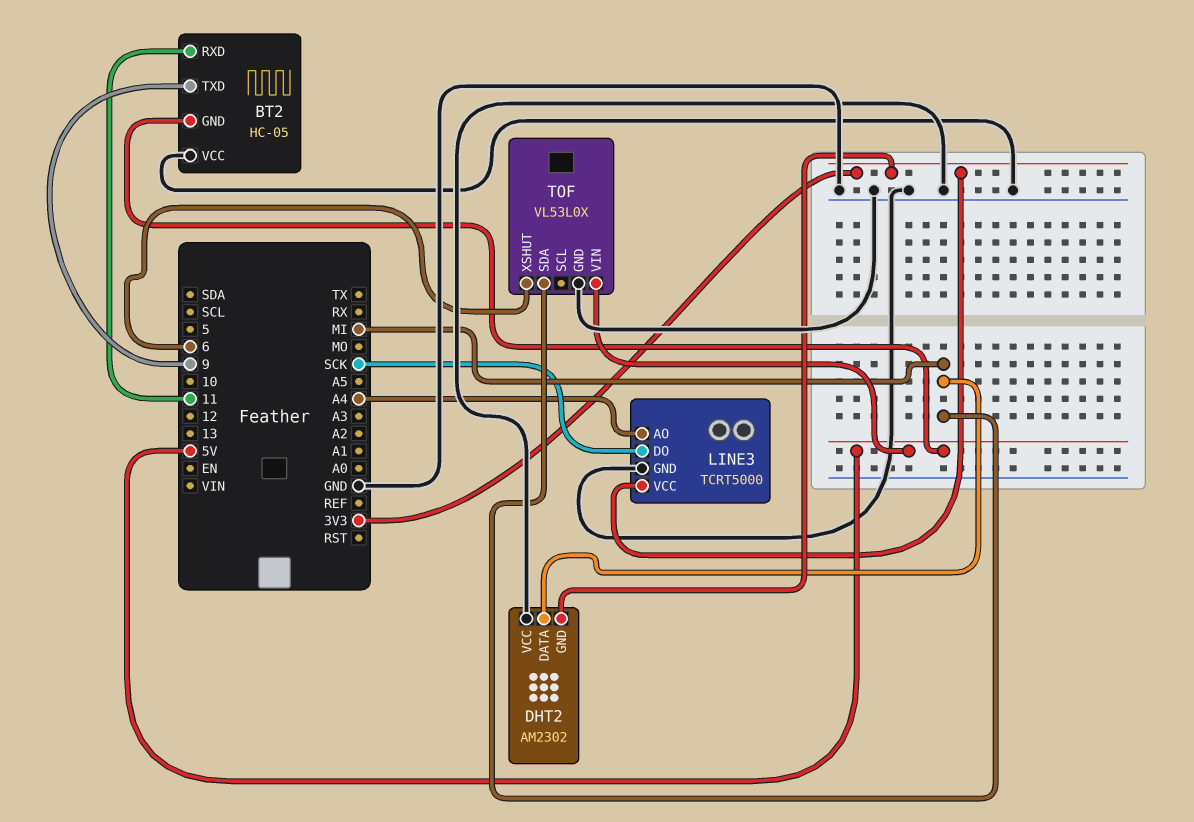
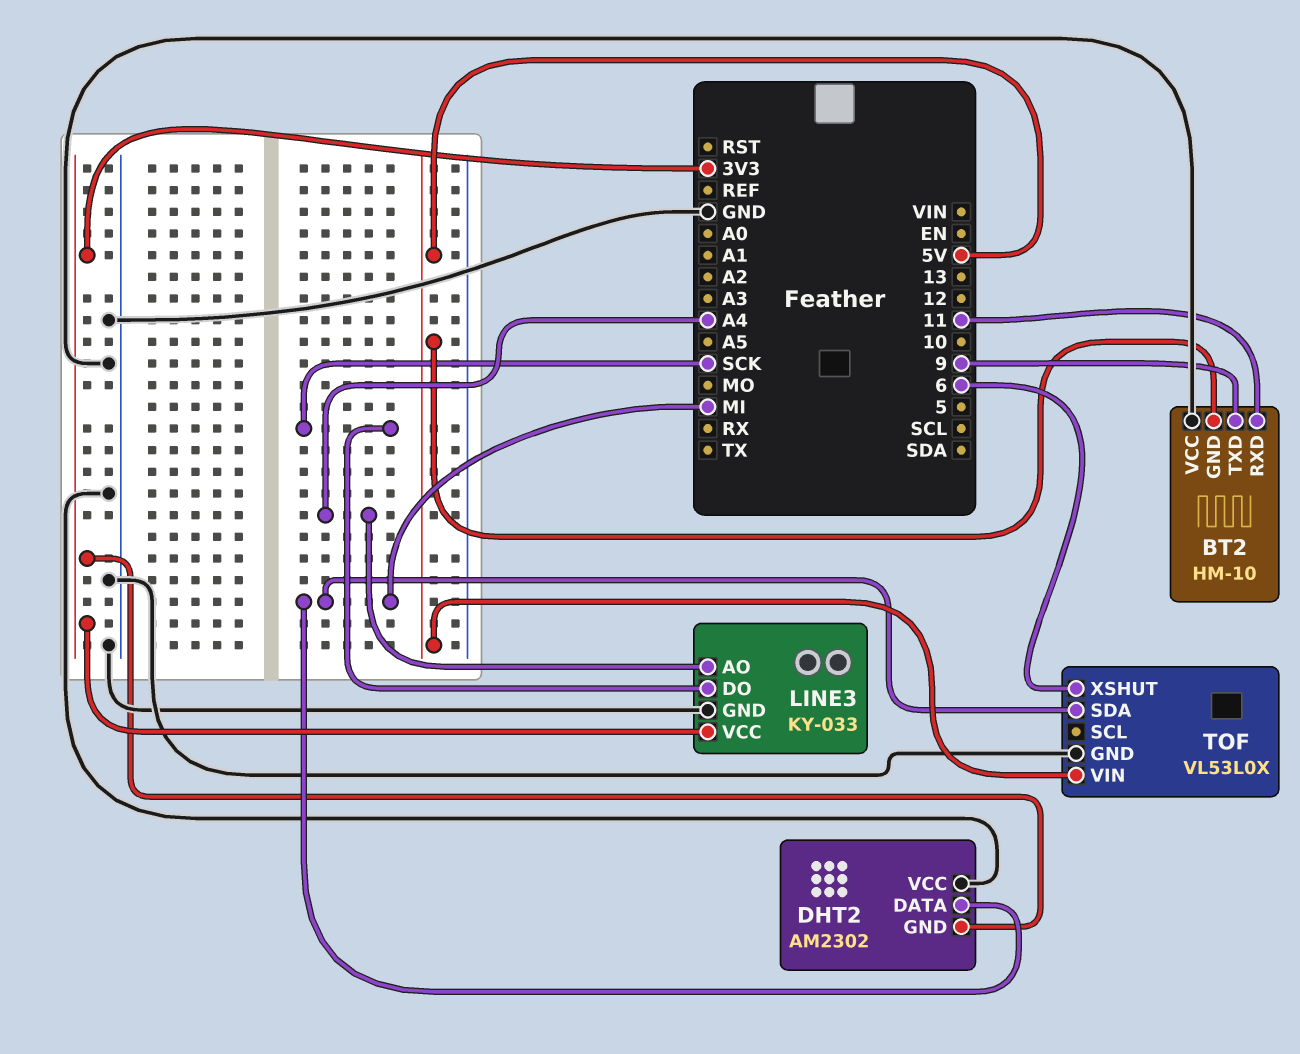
BT2: HC-05 -> HM-10
LINE3: TCRT5000 -> KY-033

